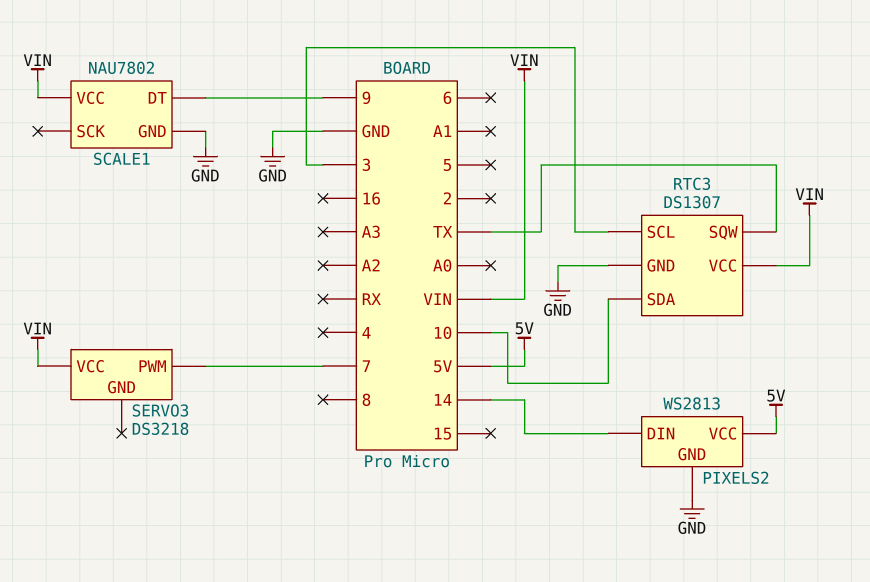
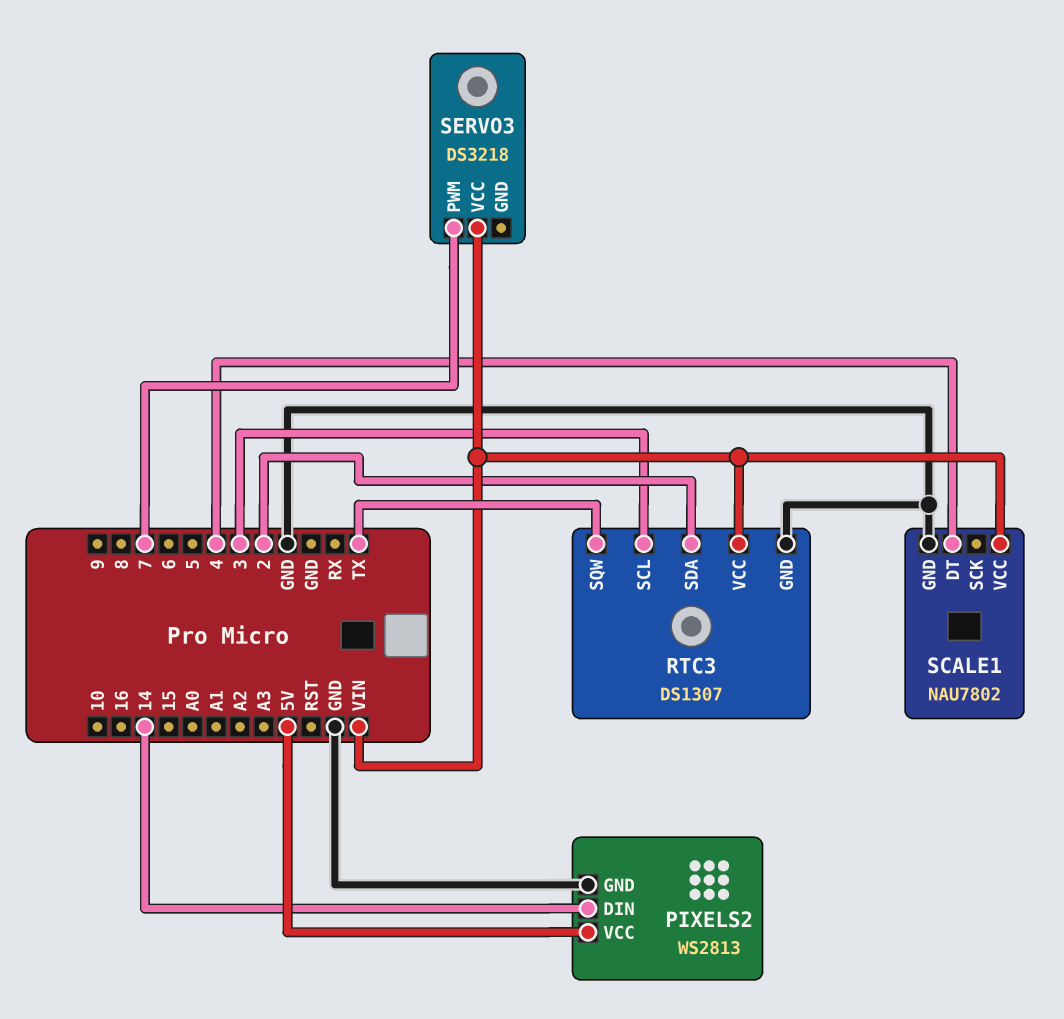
RTC3 pin SDA: 10 -> 2
SCALE1 pin DT: 9 -> 4

